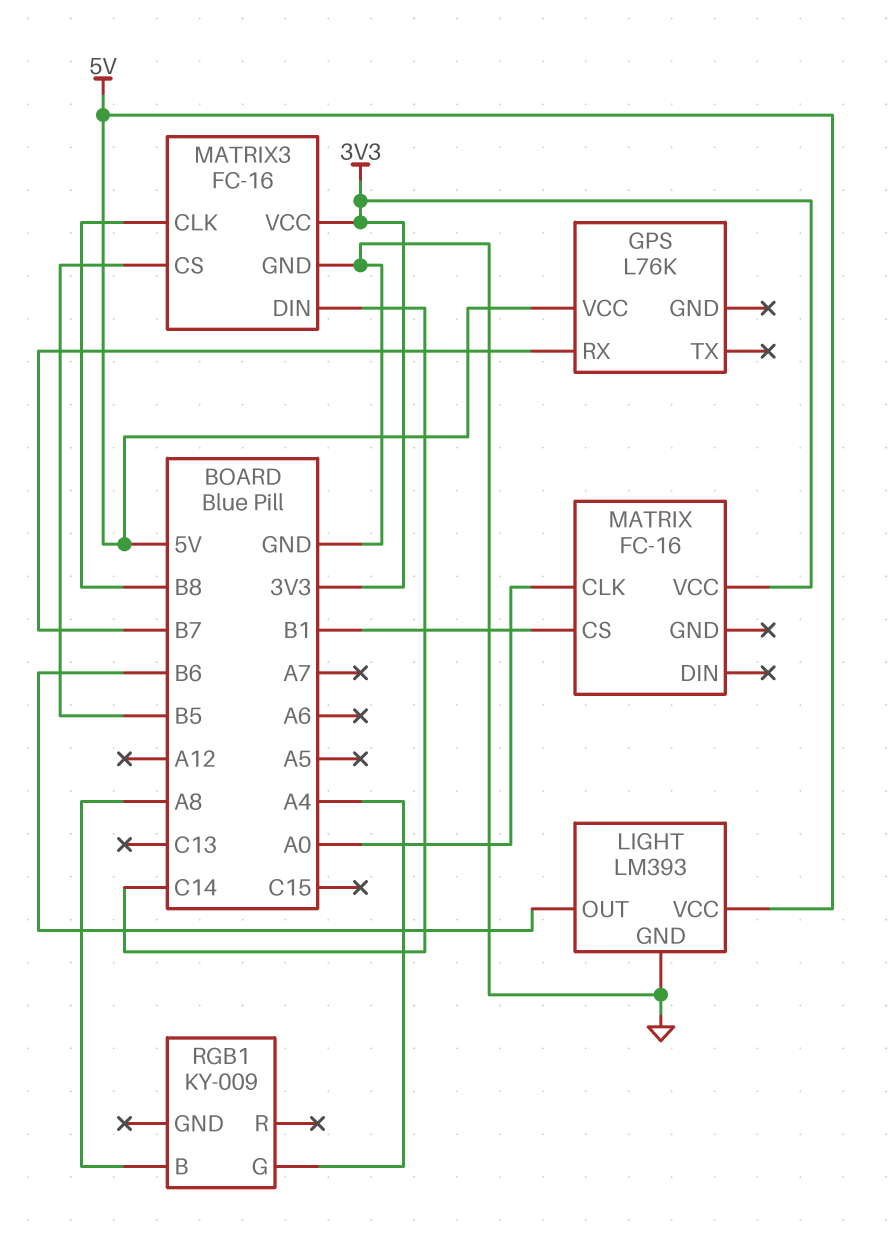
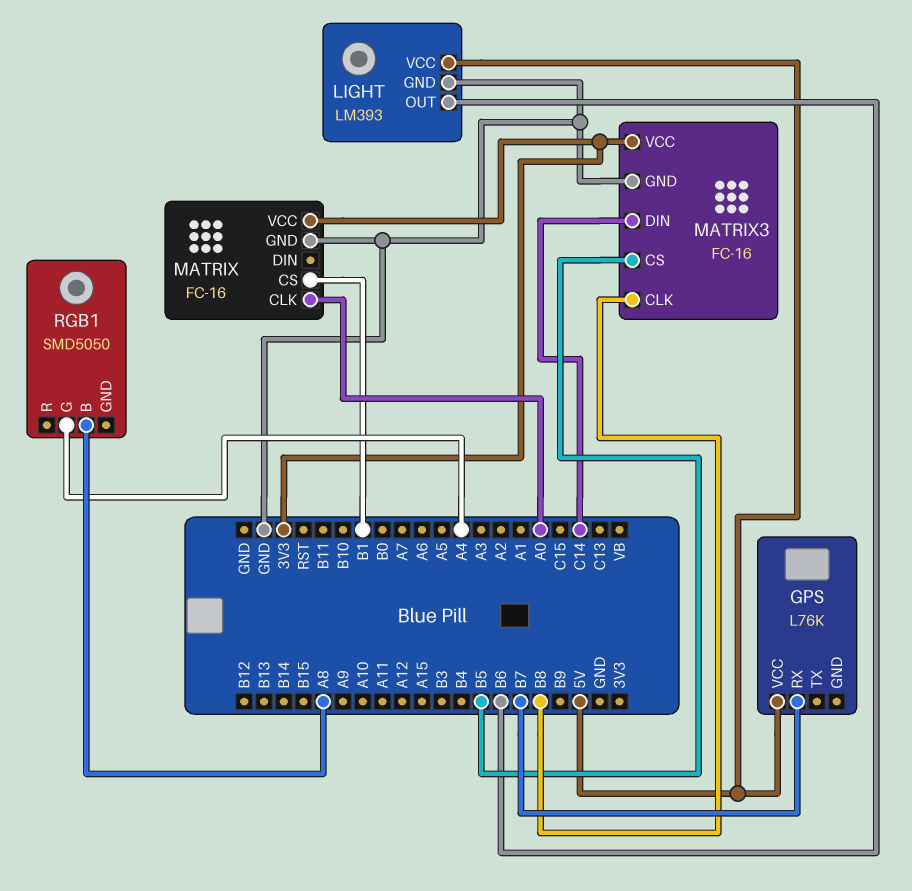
MATRIX pin GND: none -> GND
RGB1: KY-009 -> SMD5050

